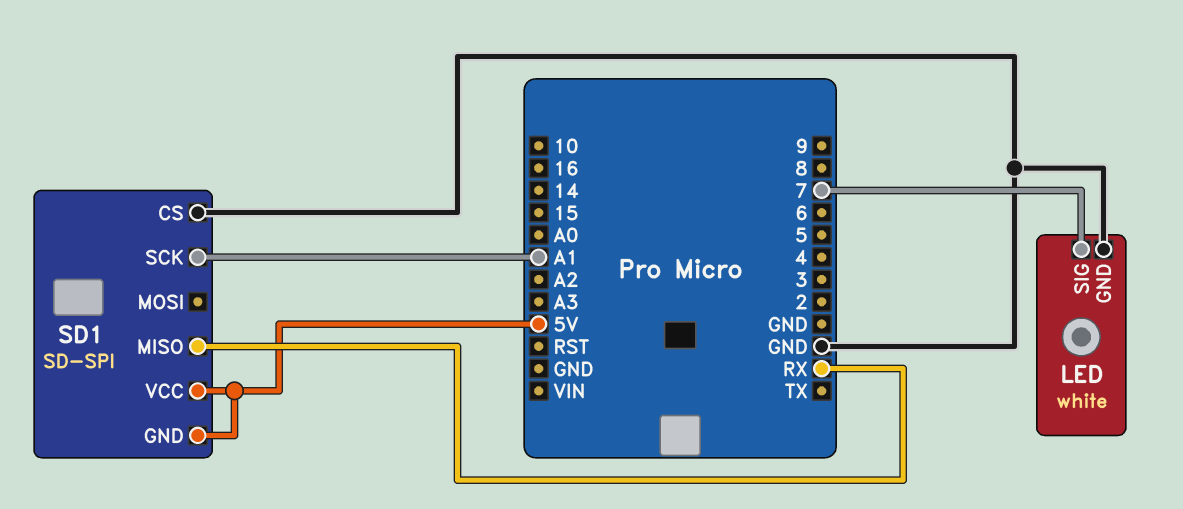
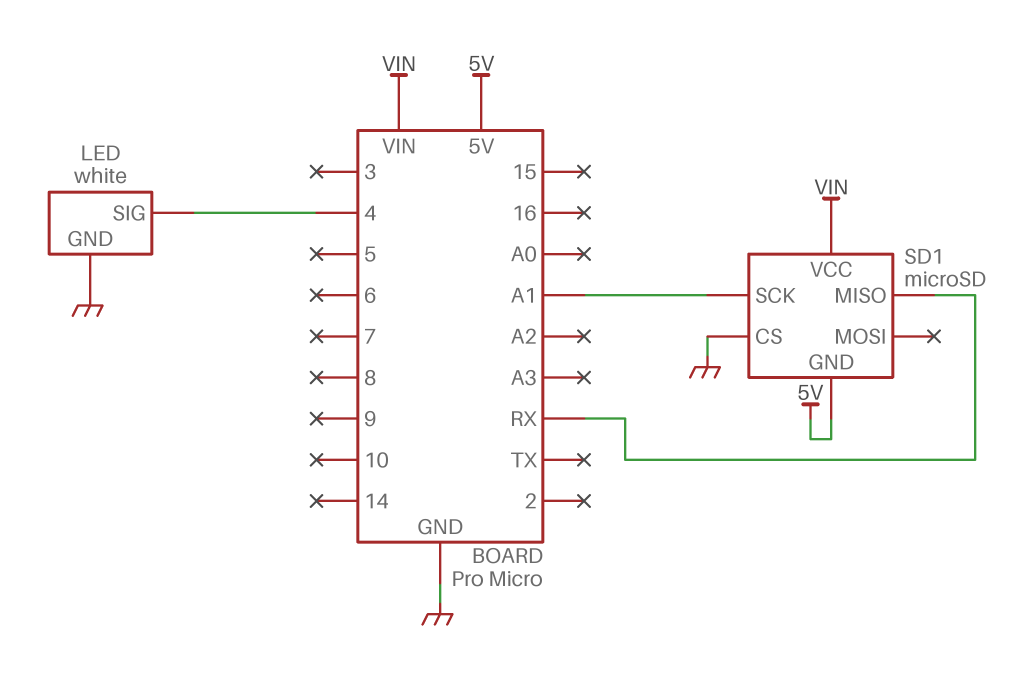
LED pin SIG: 7 -> 4
SD1: SD-SPI -> microSD
SD1 pin VCC: 5V -> VIN

